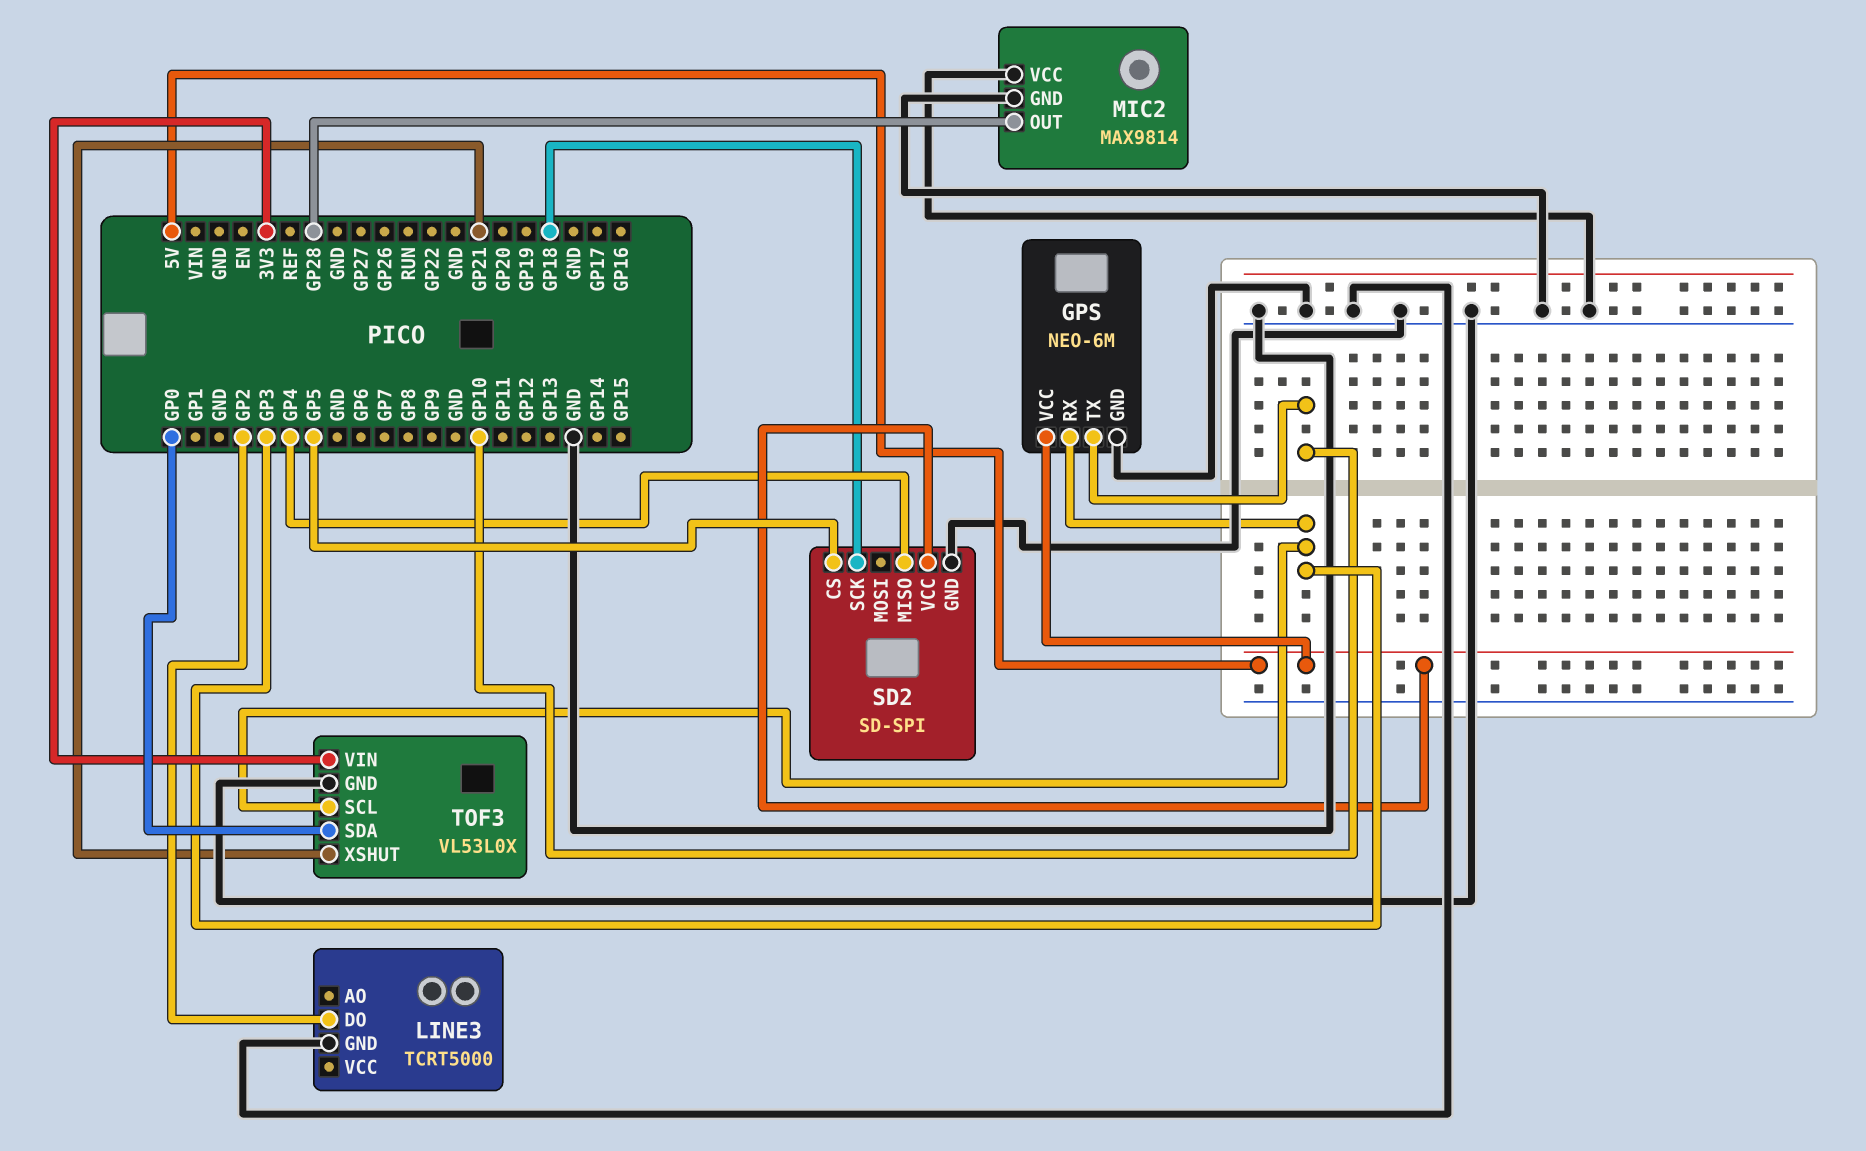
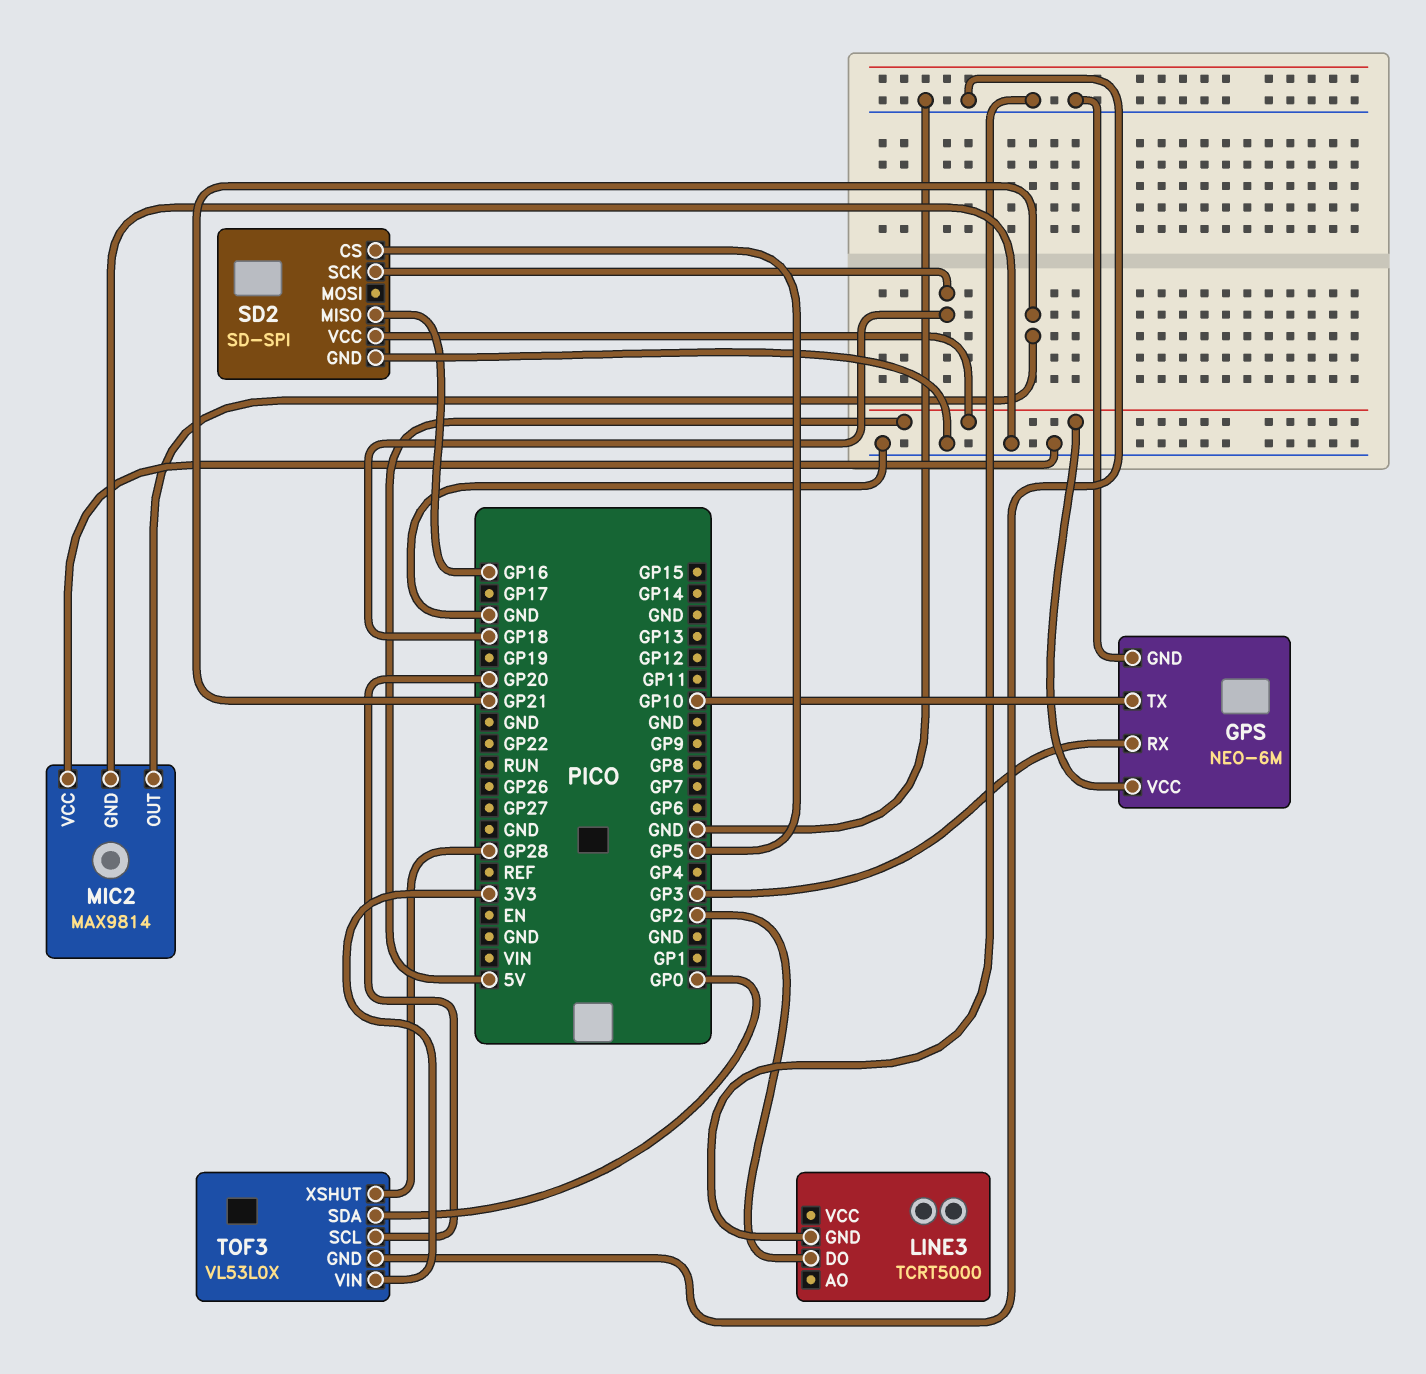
MIC2 pin OUT: GP28 -> GP21
SD2 pin MISO: GP4 -> GP16
TOF3 pin SCL: GP3 -> GP20
TOF3 pin XSHUT: GP21 -> GP28

